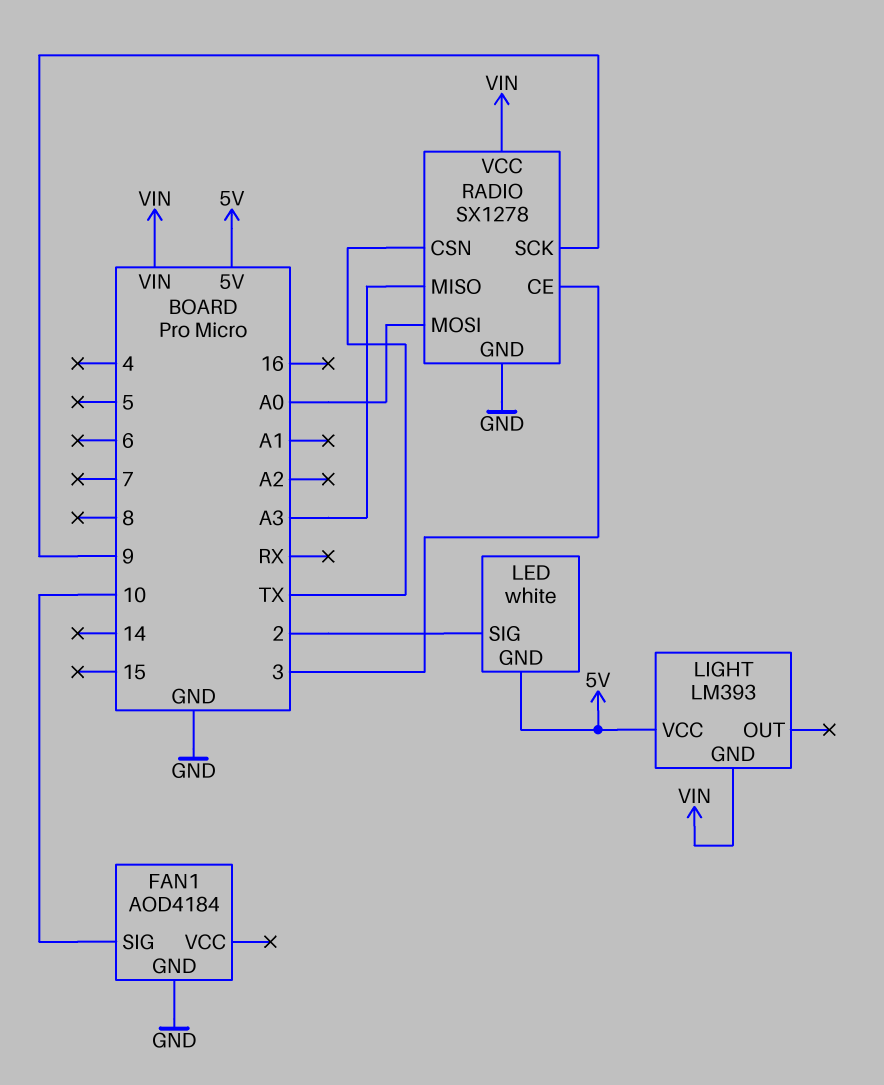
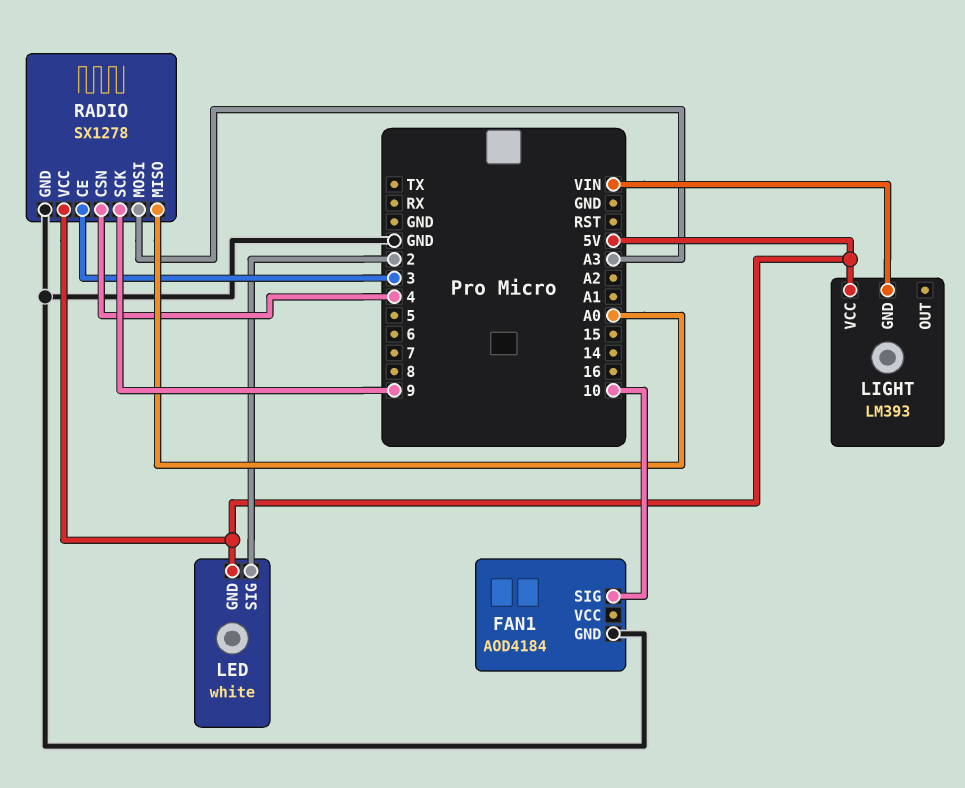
RADIO pin CSN: TX -> 4
RADIO pin MISO: A3 -> A0
RADIO pin MOSI: A0 -> A3
RADIO pin VCC: VIN -> 5V

